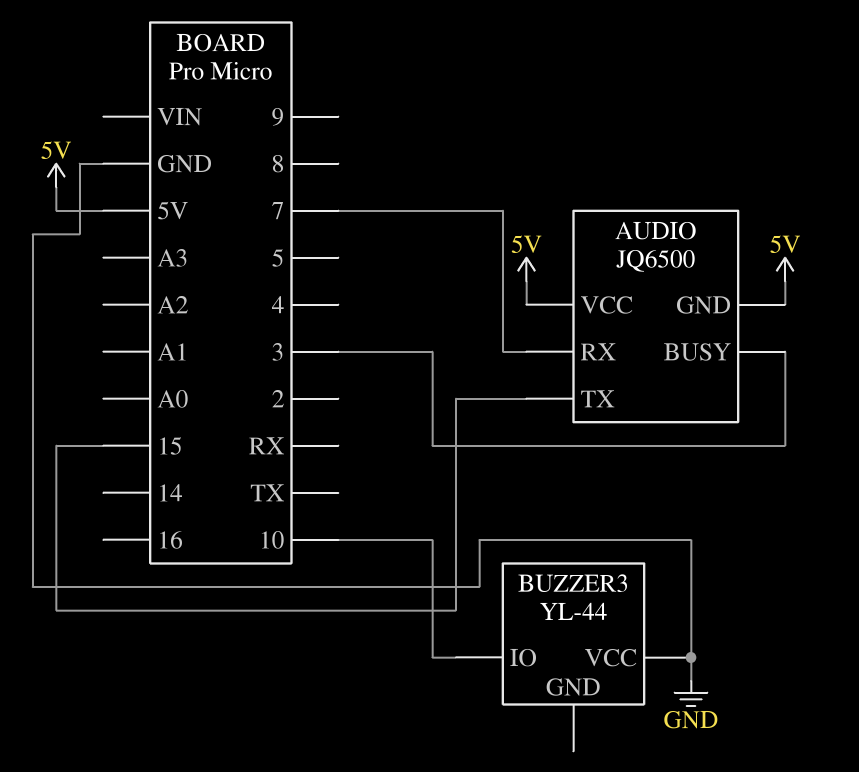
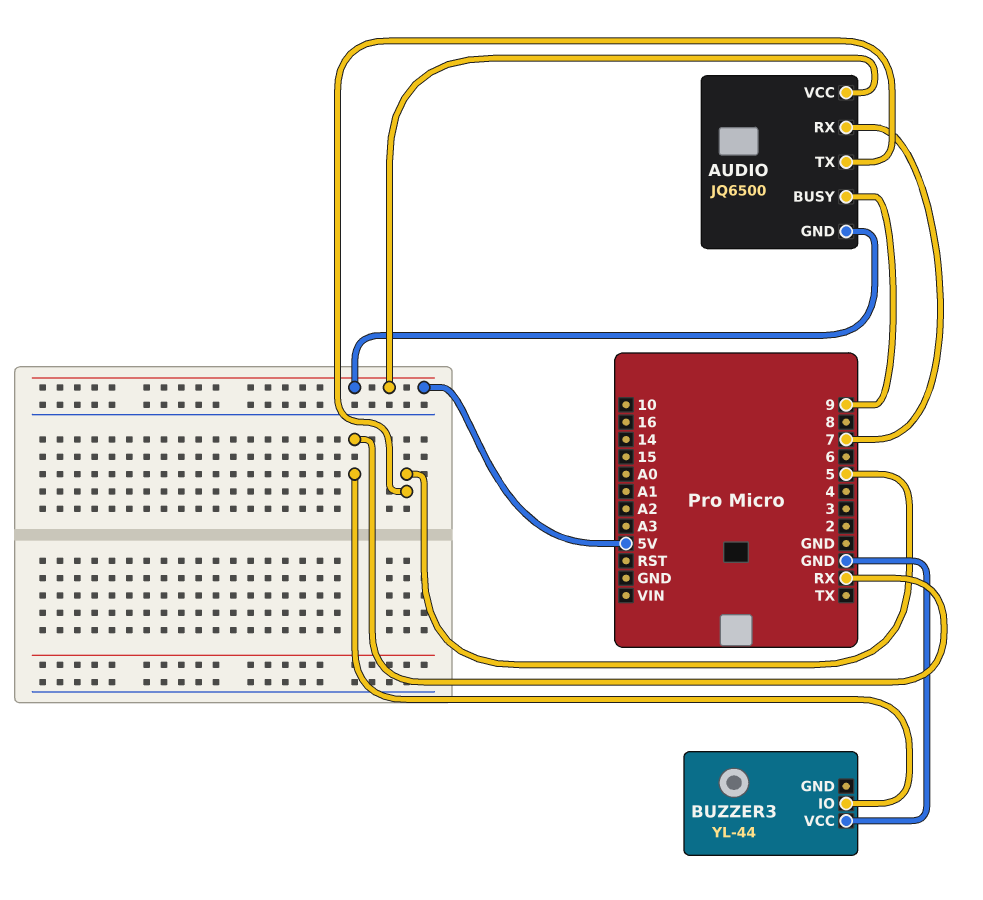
AUDIO pin BUSY: 3 -> 9
AUDIO pin TX: 15 -> 5
BUZZER3 pin IO: 10 -> RX

